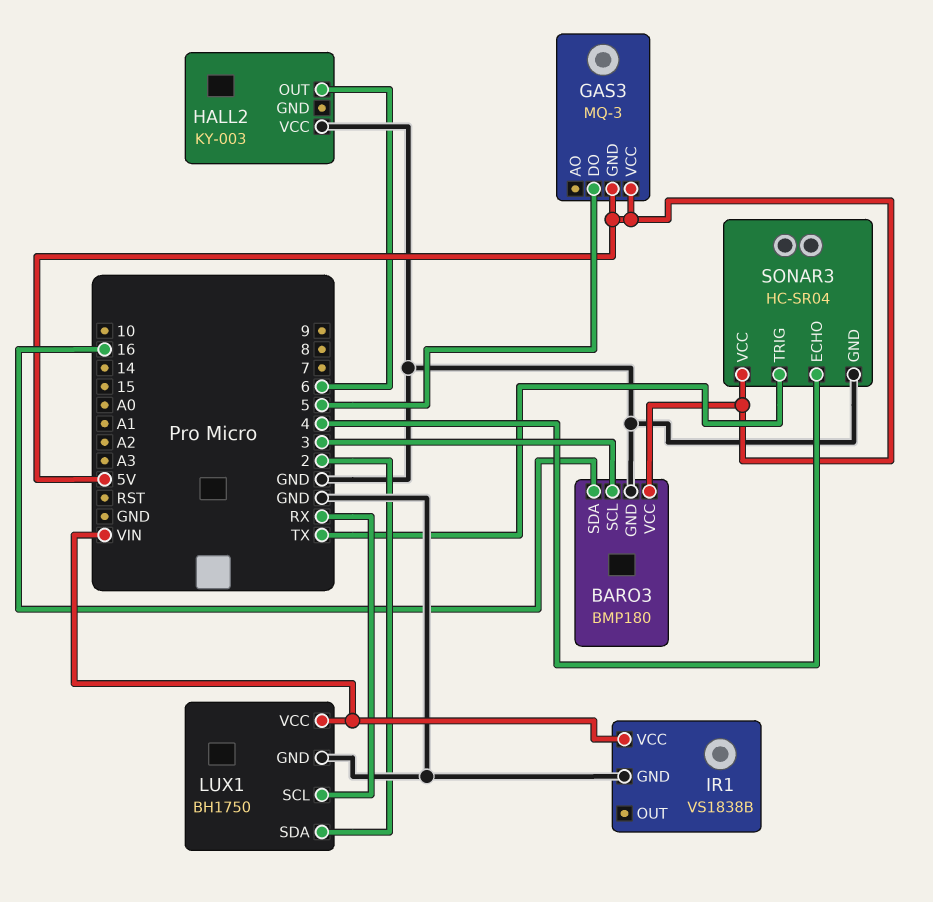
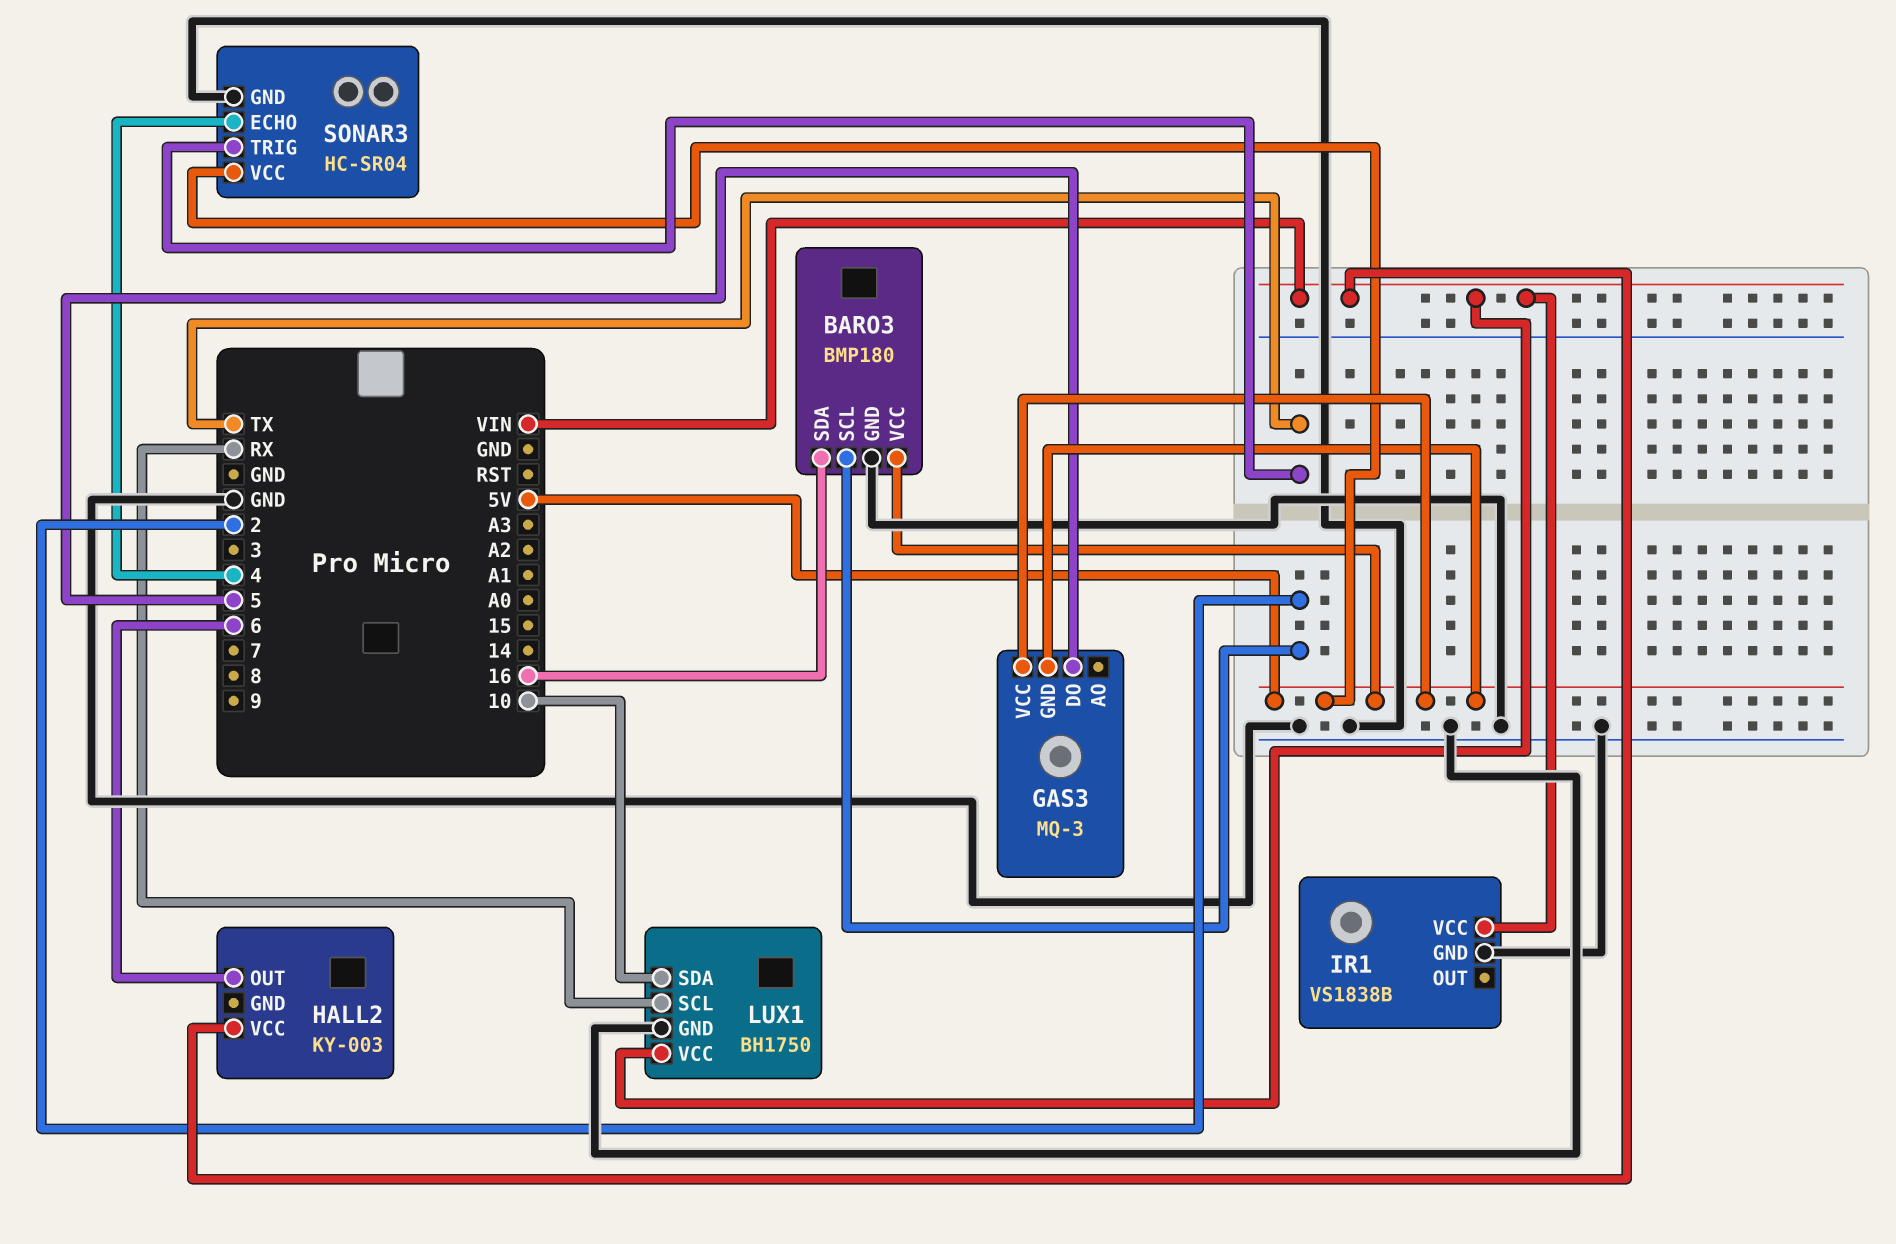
BARO3 pin SCL: 3 -> 2
HALL2 pin VCC: GND -> VIN
LUX1 pin SDA: 2 -> 10

